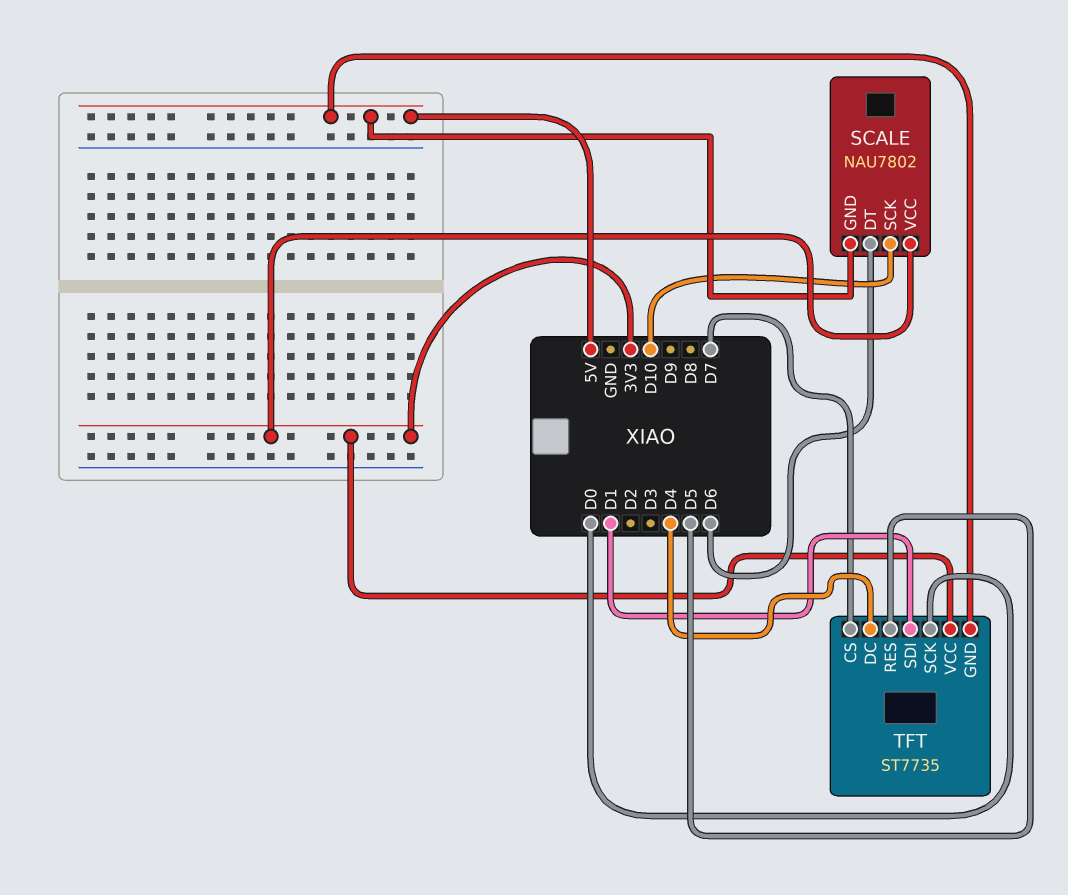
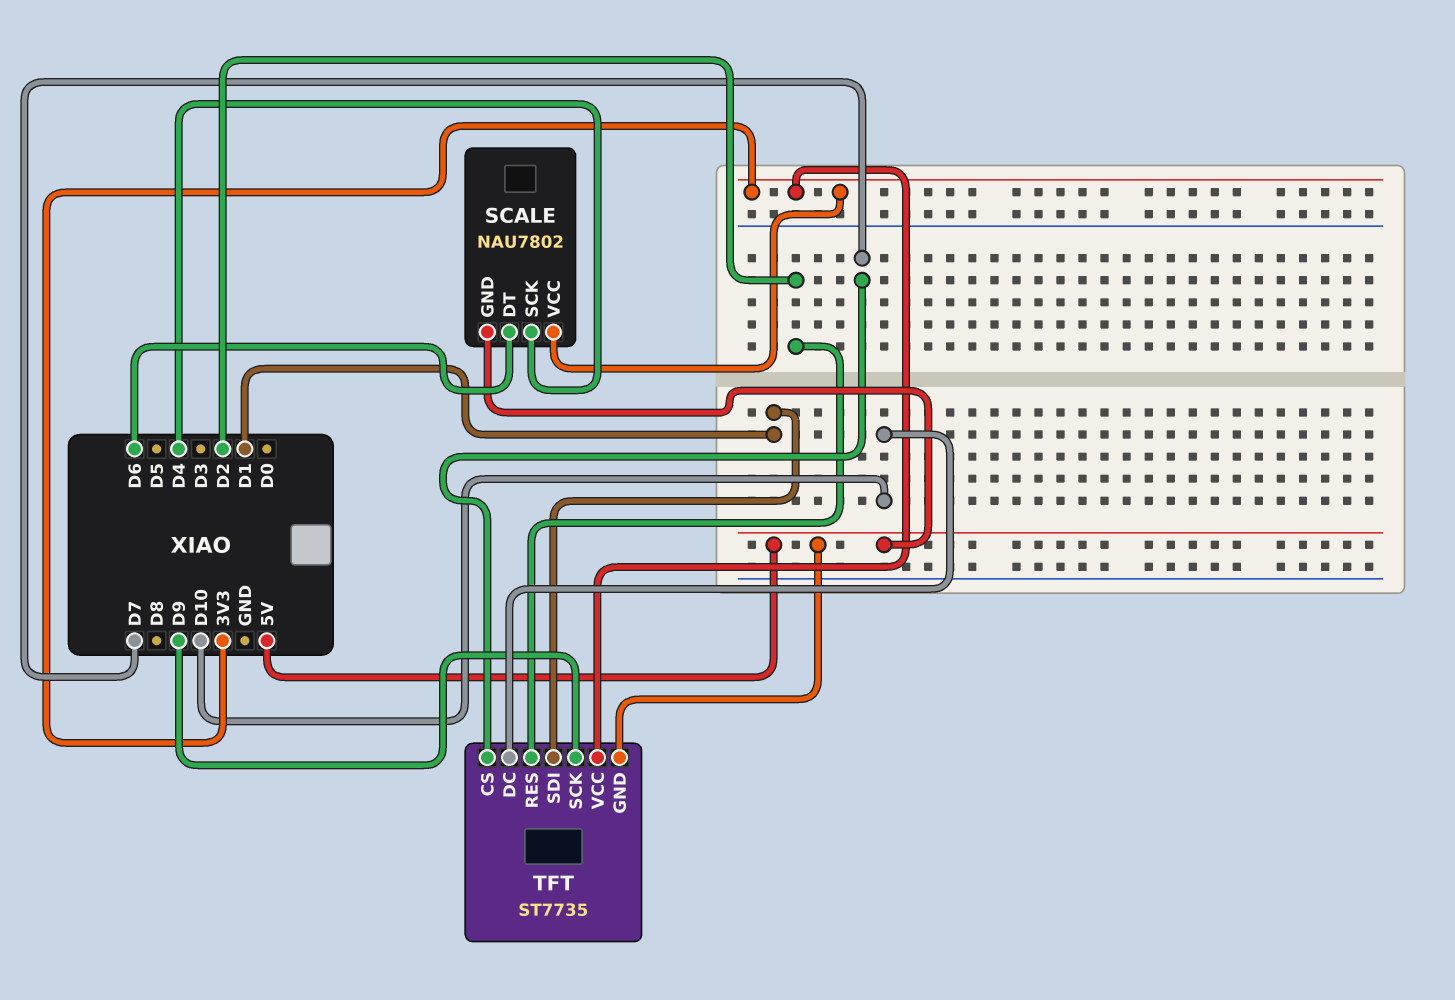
SCALE pin SCK: D10 -> D4
TFT pin DC: D4 -> D10
TFT pin RES: D5 -> D2
TFT pin SCK: D0 -> D9

